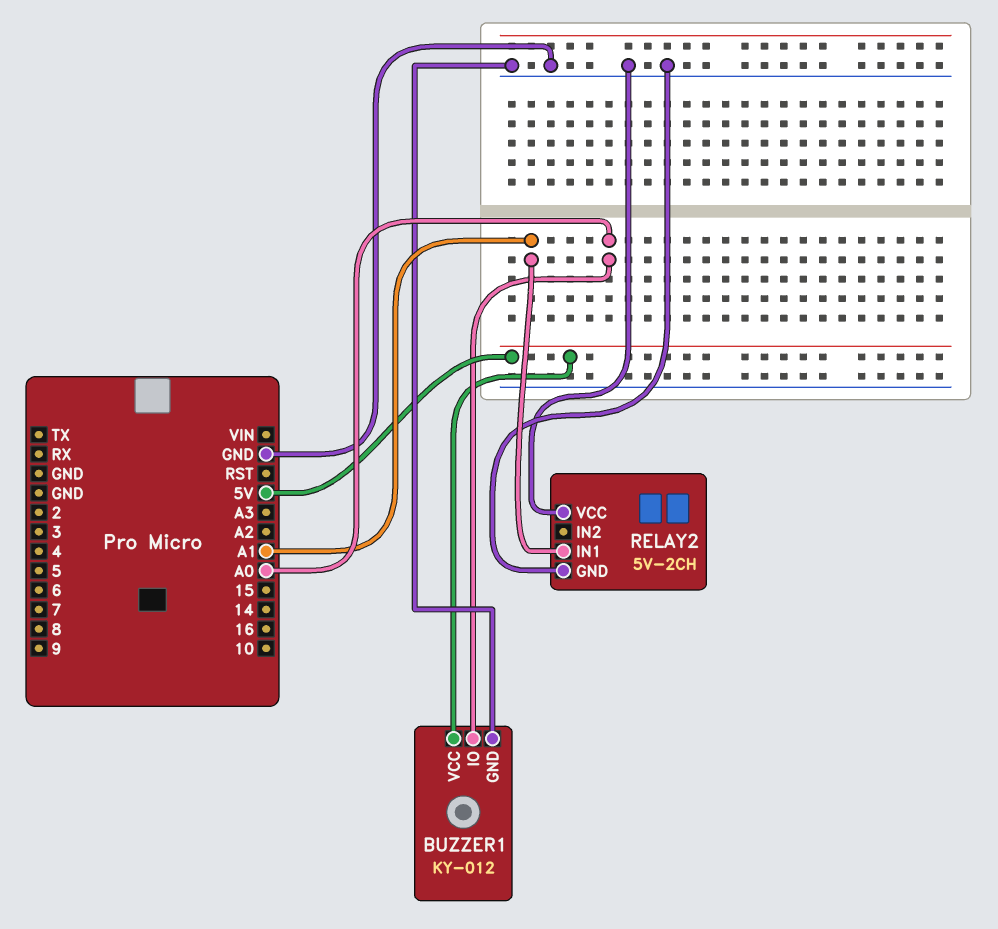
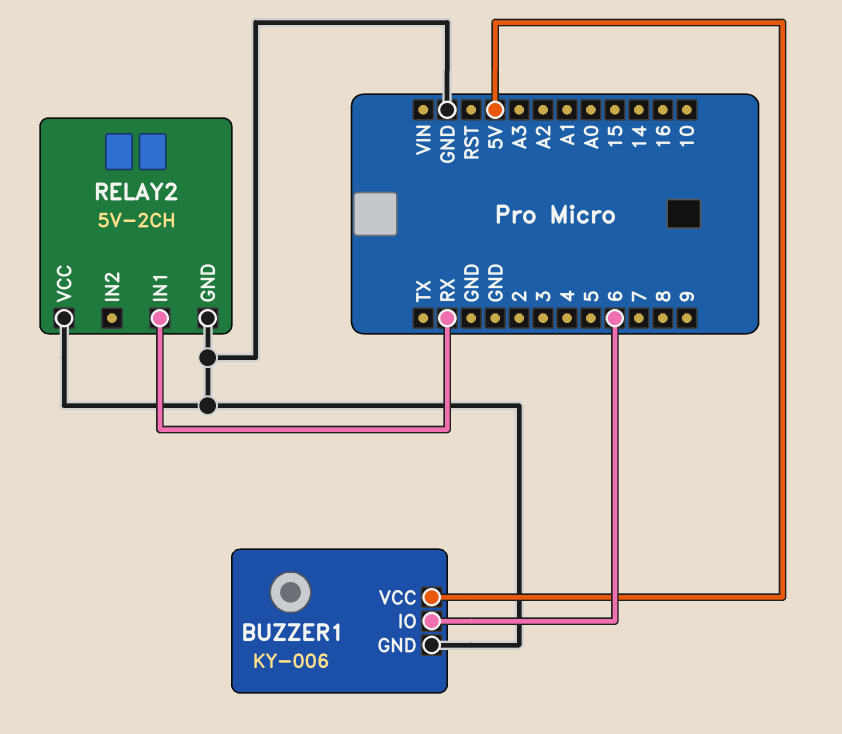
BUZZER1: KY-012 -> KY-006
BUZZER1 pin IO: A0 -> 6
RELAY2 pin IN1: A1 -> RX

